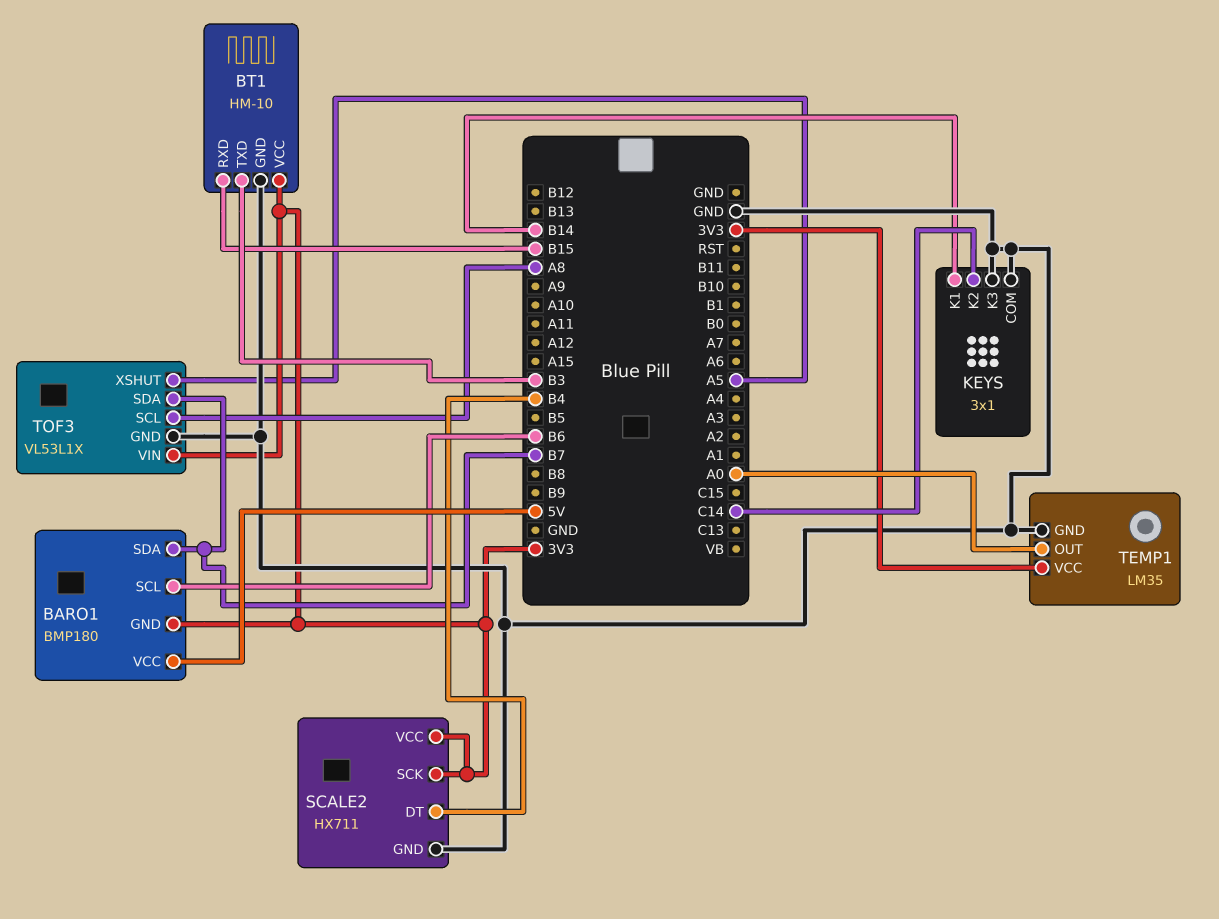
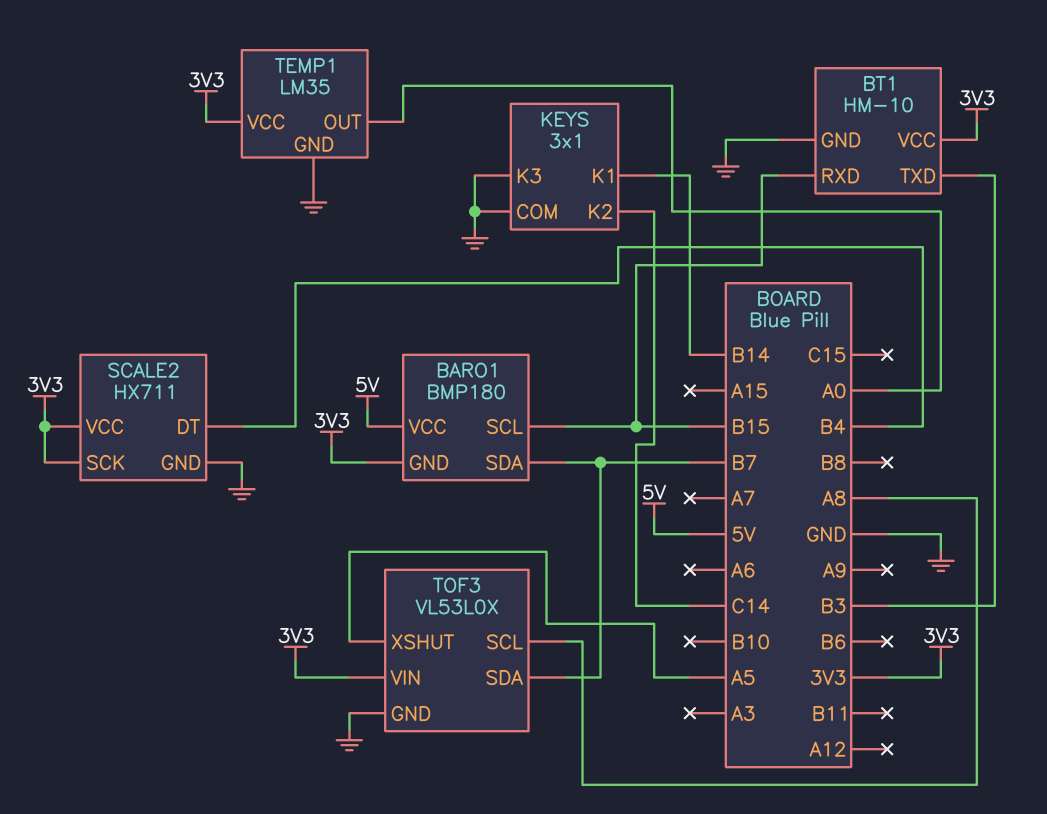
BARO1 pin SCL: B6 -> B15
TOF3: VL53L1X -> VL53L0X

